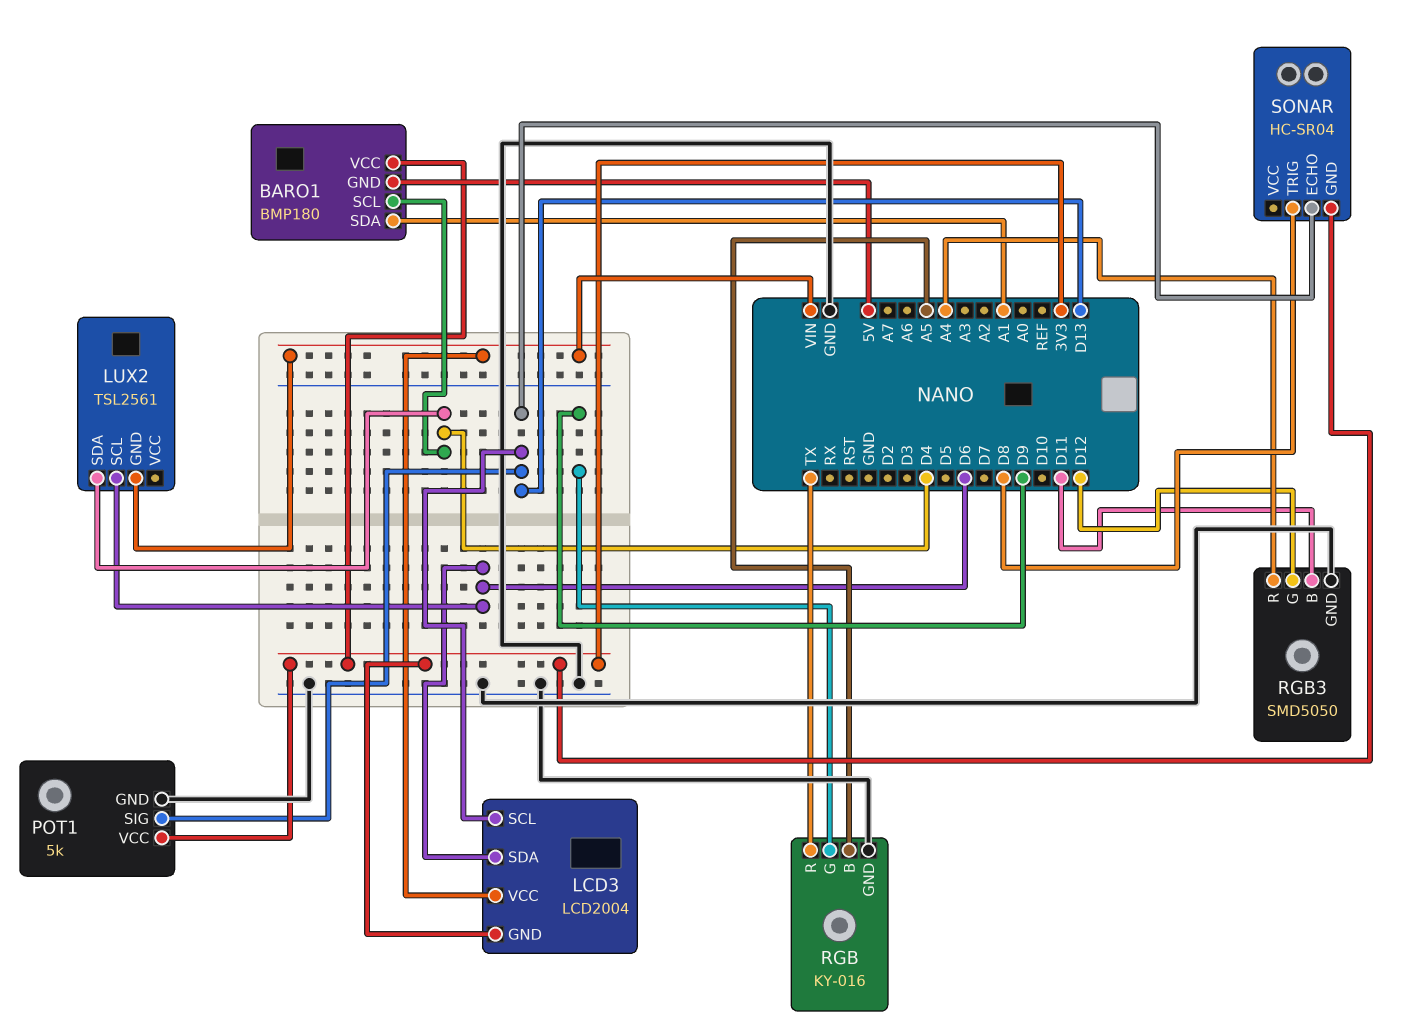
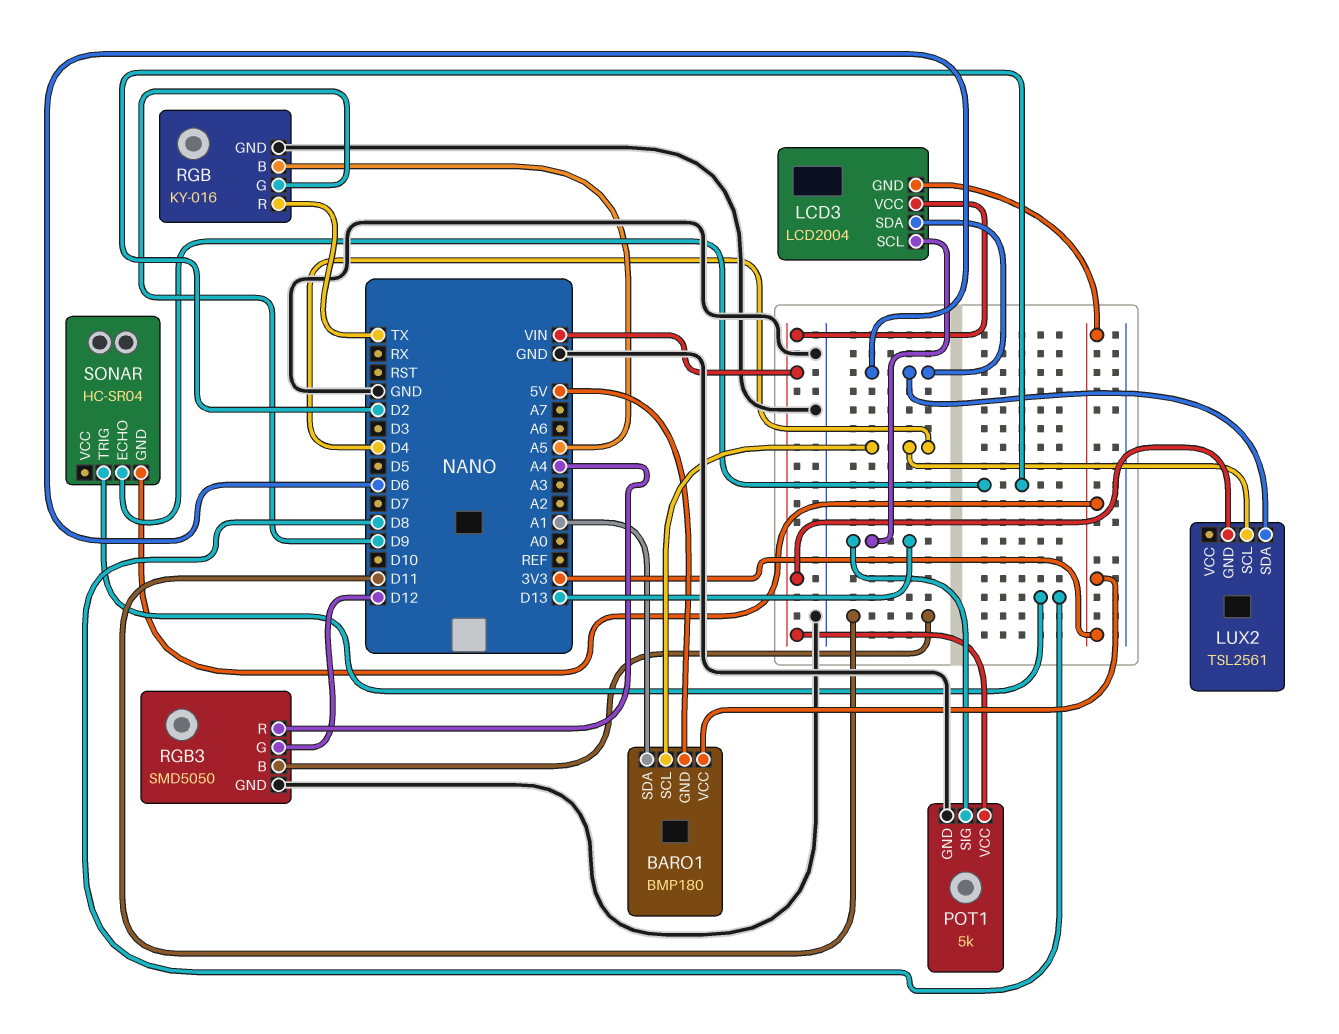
LUX2 pin SCL: D6 -> D4
LUX2 pin SDA: D4 -> D6
POT1 pin VCC: 3V3 -> VIN
SONAR pin ECHO: D13 -> D2

